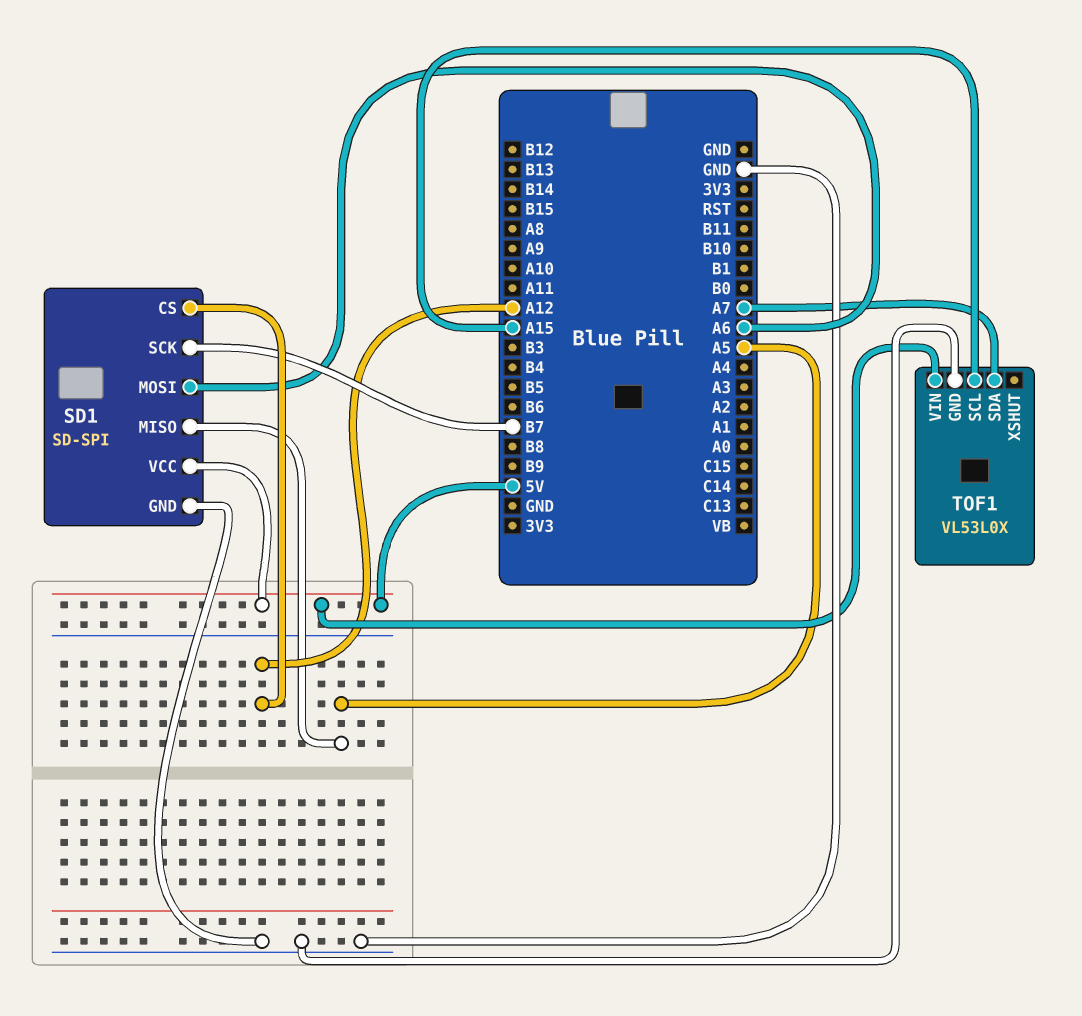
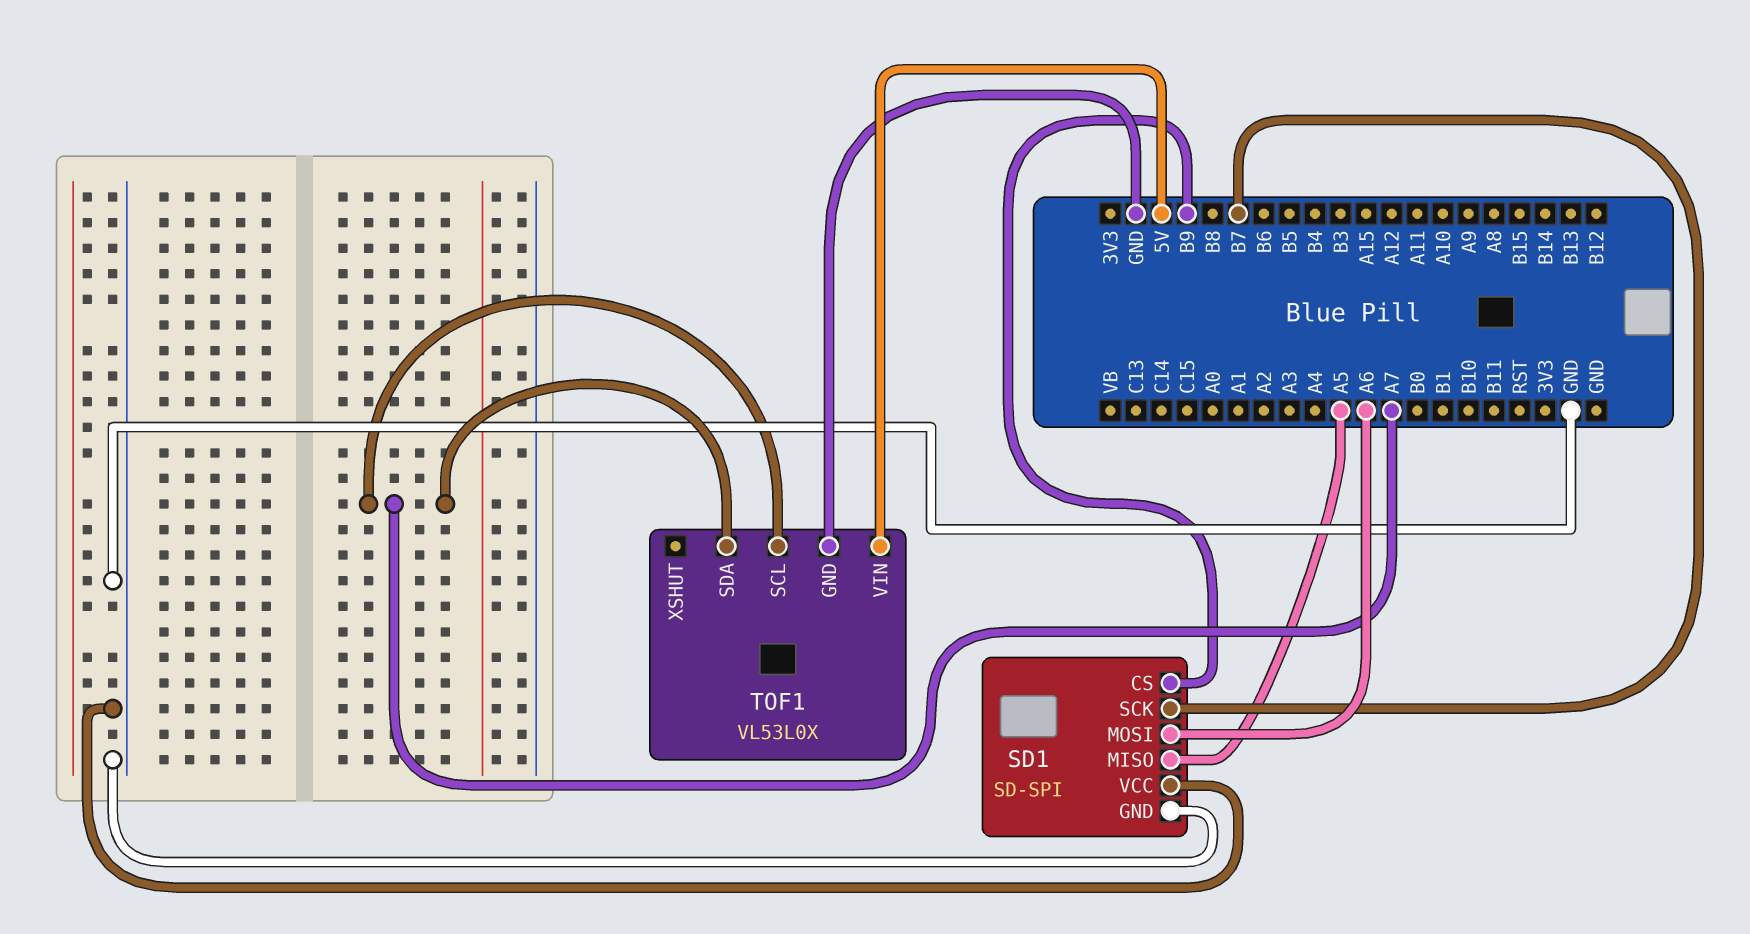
SD1 pin CS: A12 -> B9
SD1 pin VCC: 5V -> GND
TOF1 pin SCL: A15 -> A7

